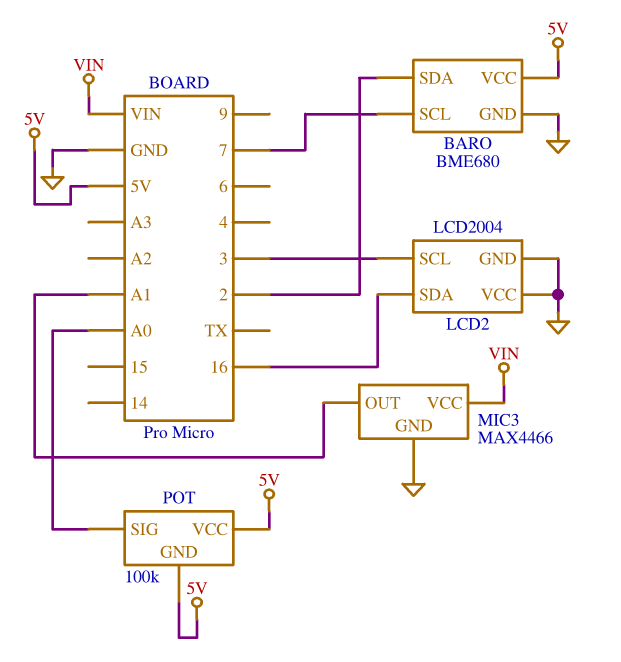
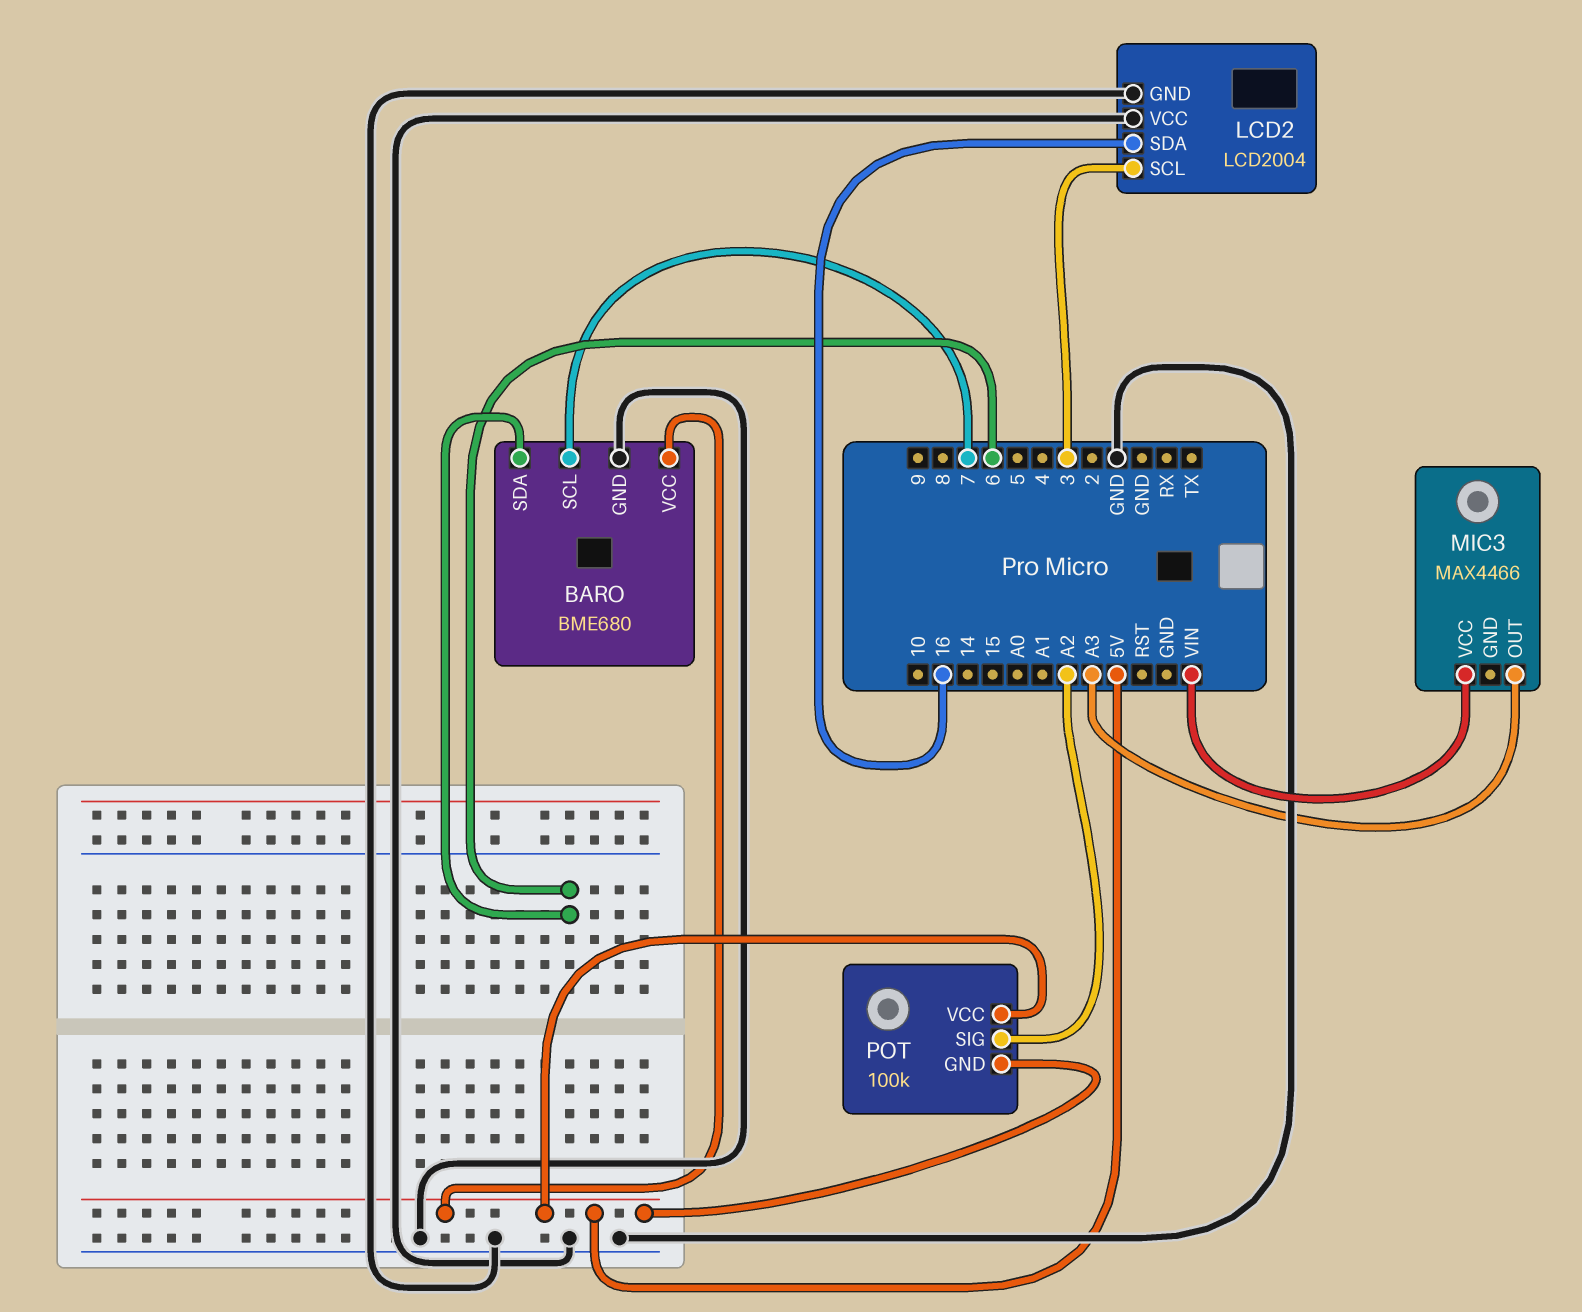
BARO pin SDA: 2 -> 6
MIC3 pin GND: GND -> none
MIC3 pin OUT: A1 -> A3
POT pin SIG: A0 -> A2

